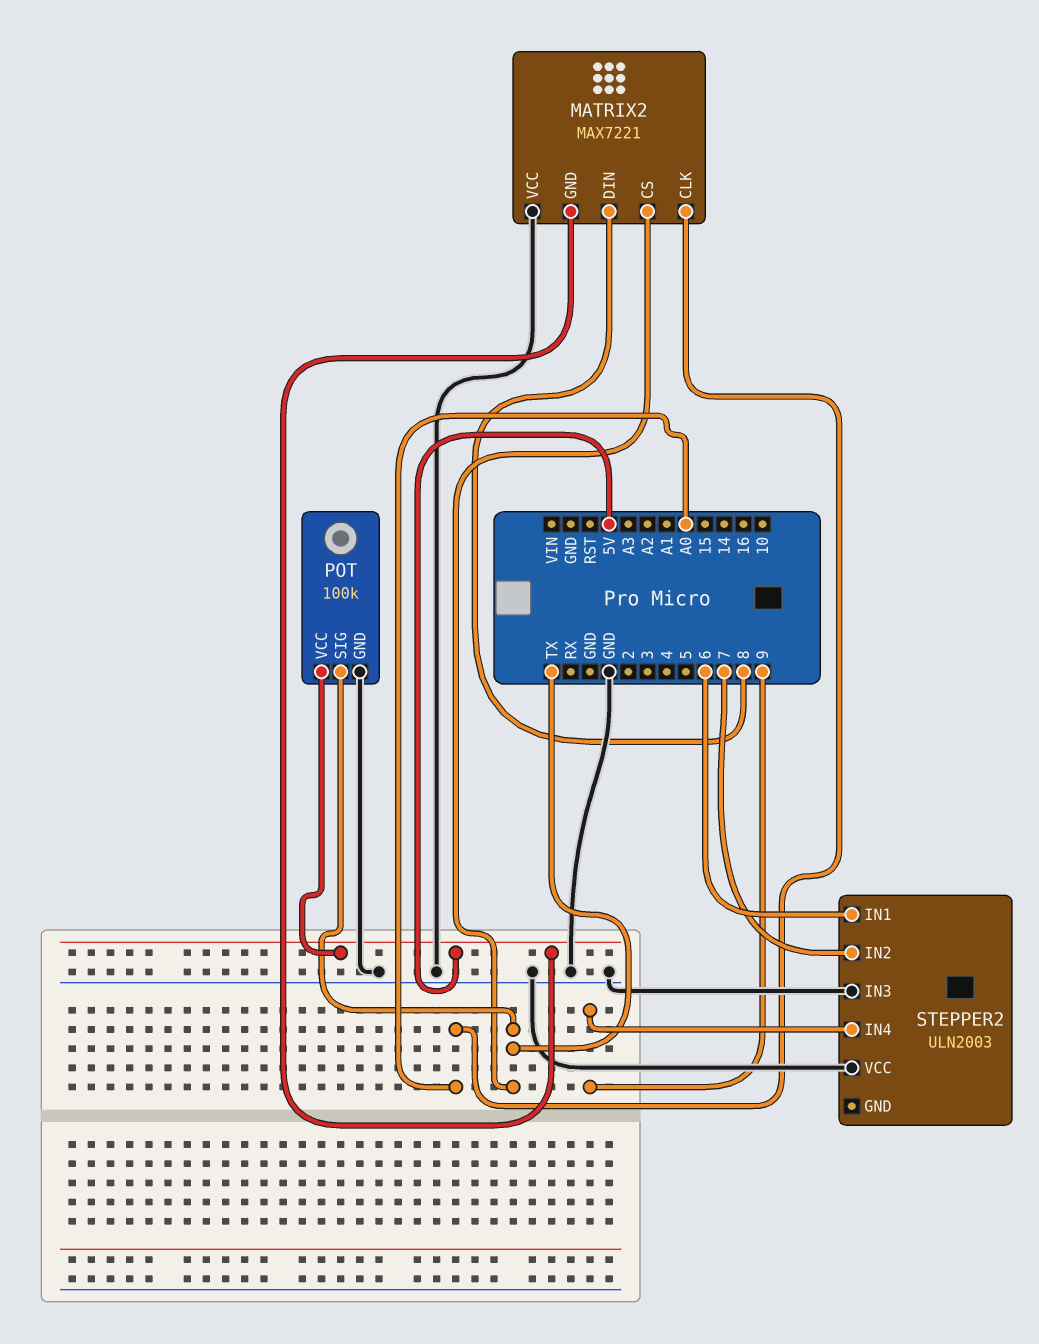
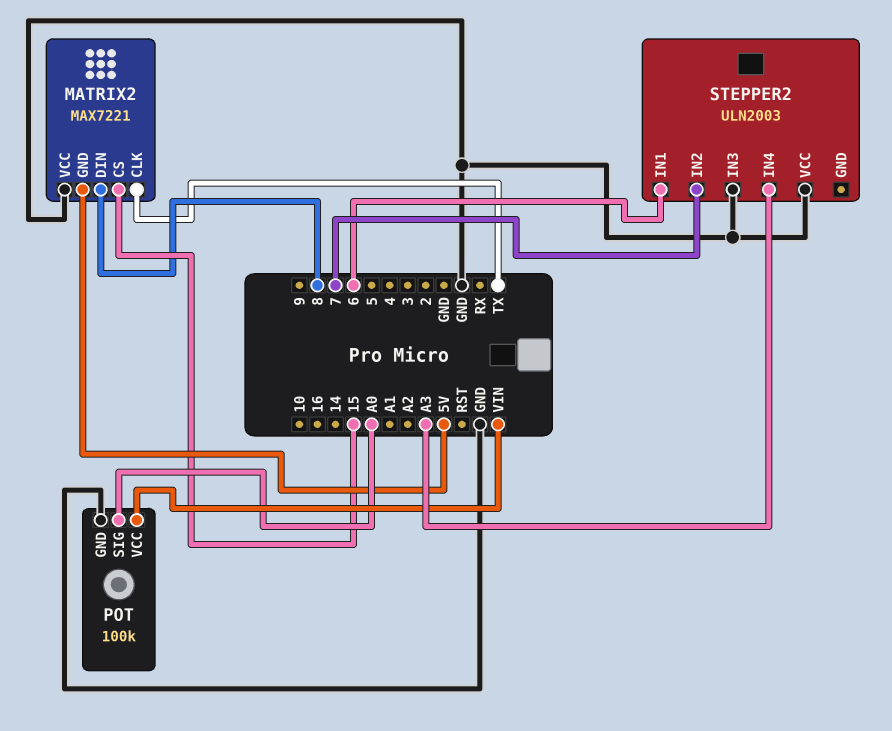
MATRIX2 pin CLK: A0 -> TX
MATRIX2 pin CS: TX -> 15
POT pin SIG: TX -> A0
POT pin VCC: 5V -> VIN
STEPPER2 pin IN4: 9 -> A3

